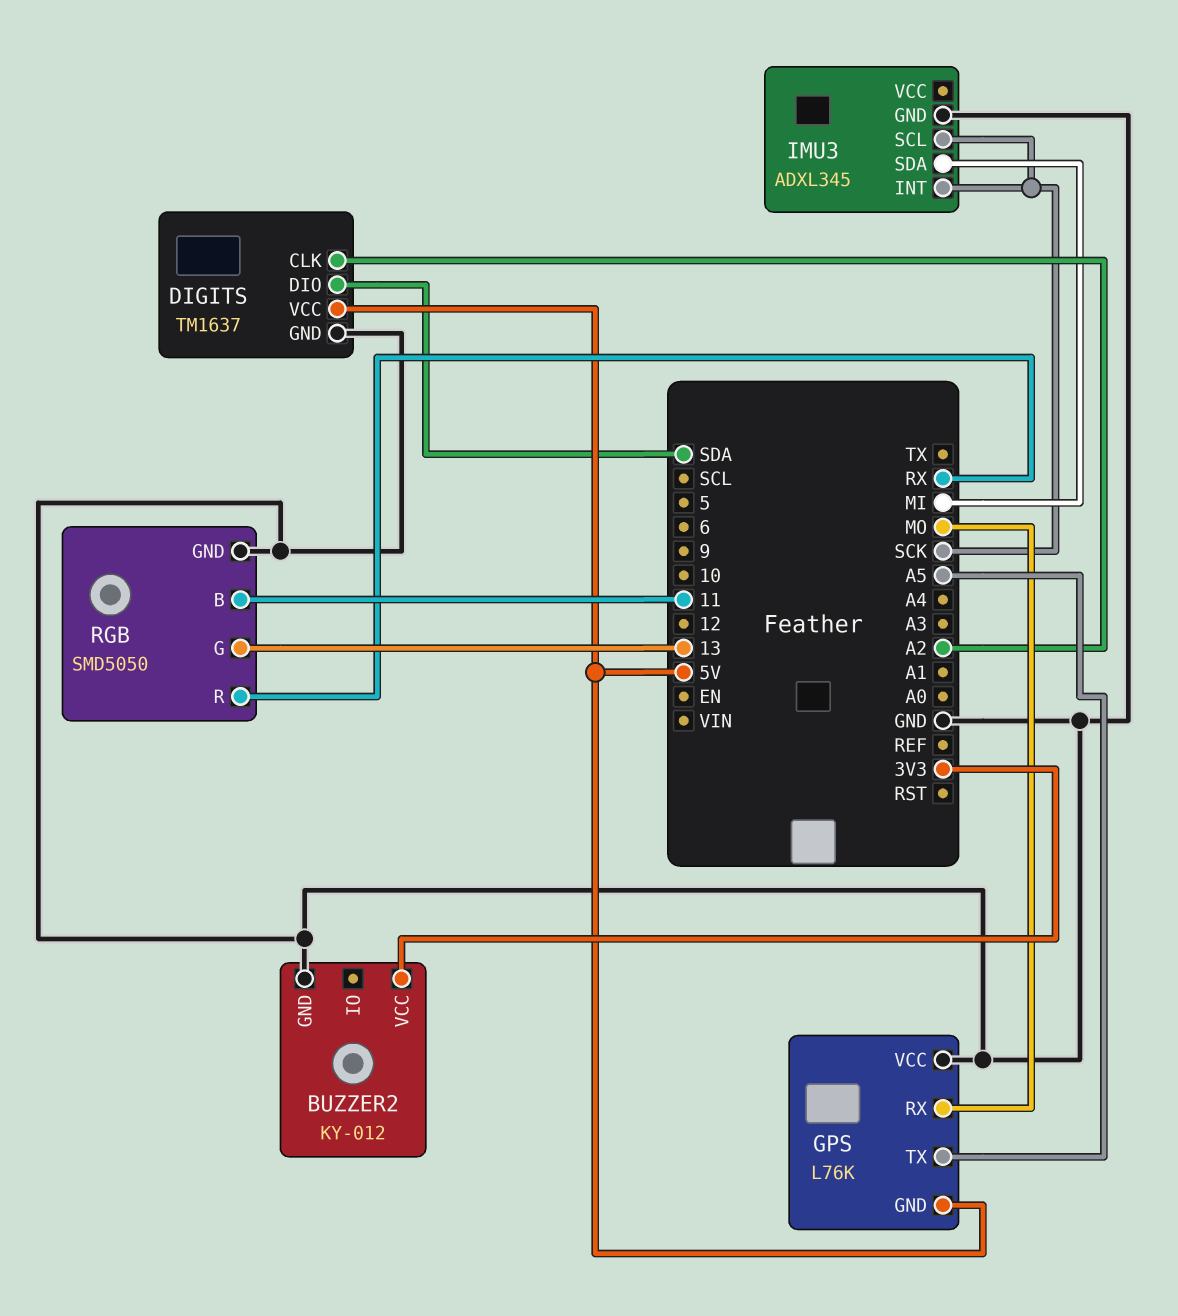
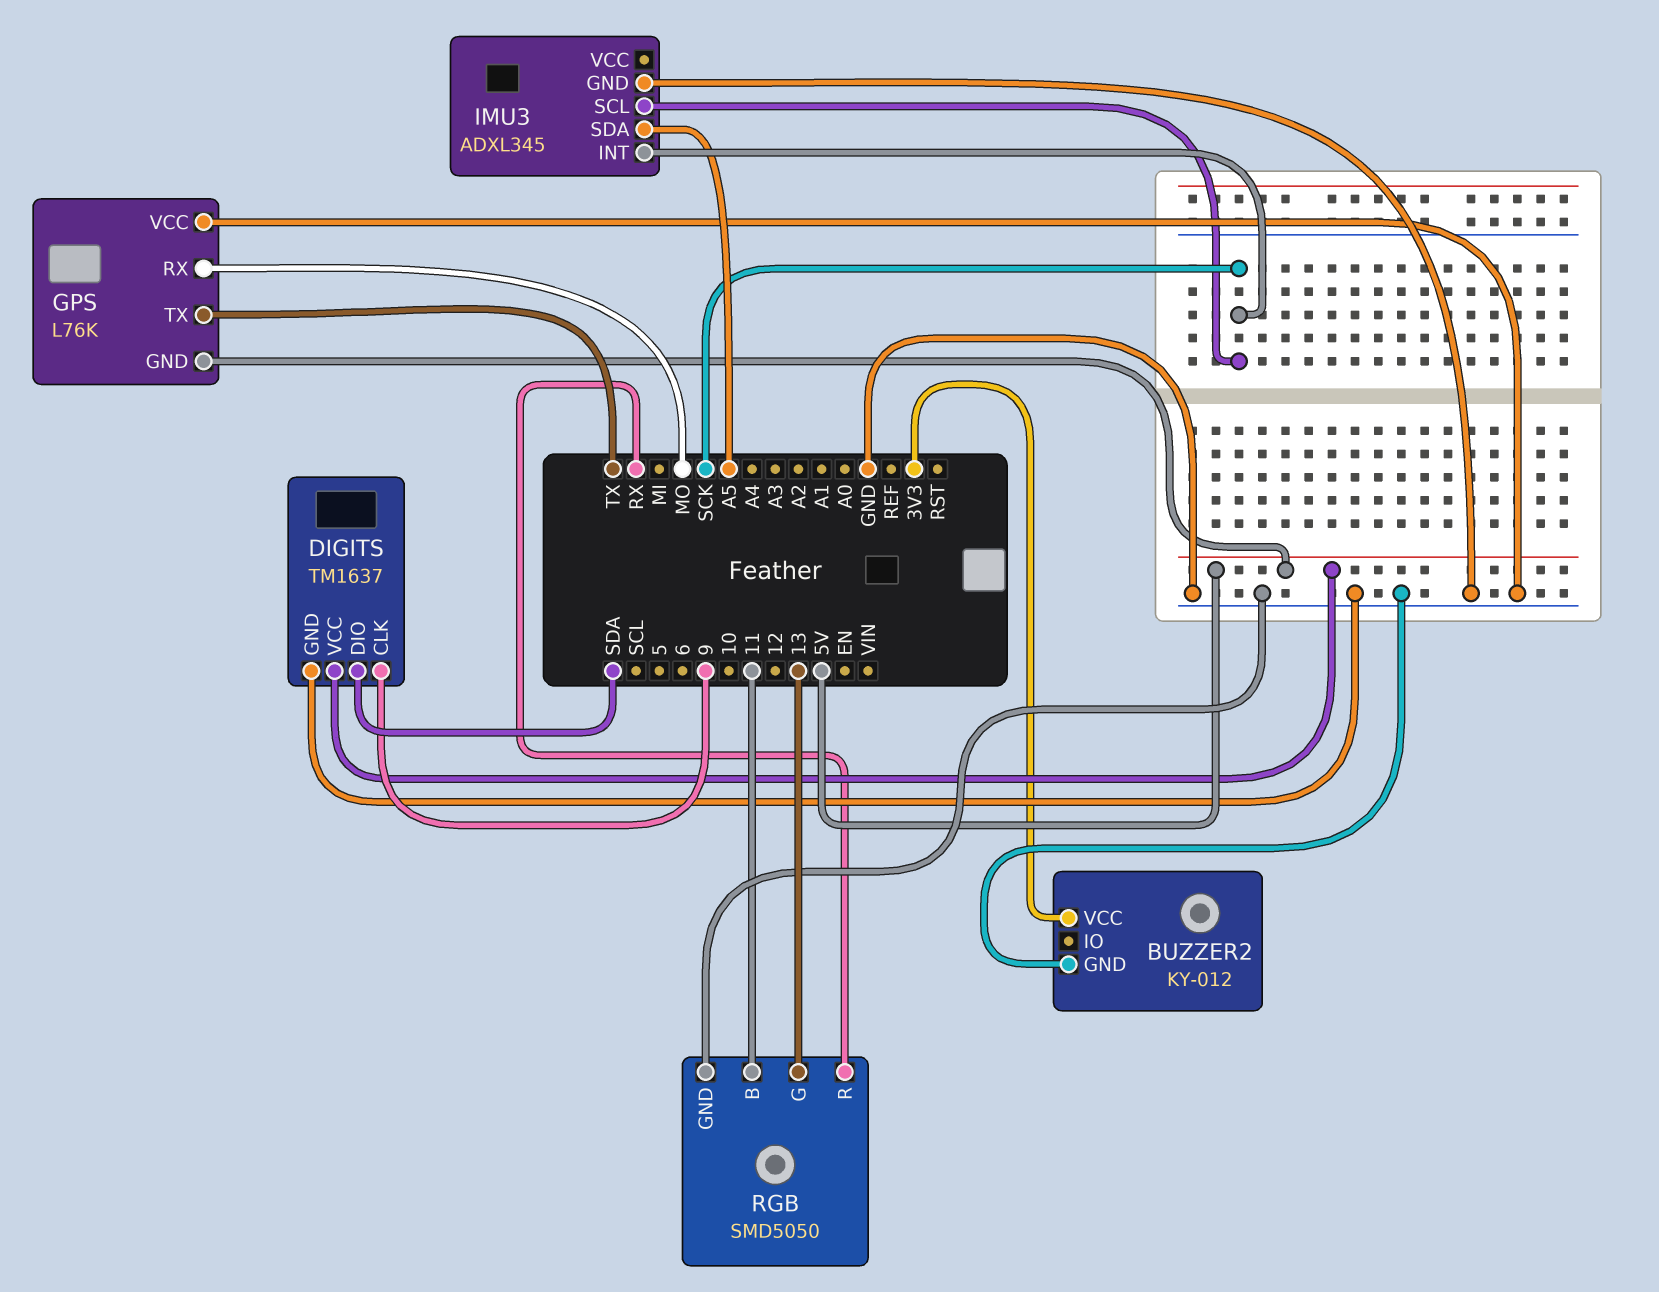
DIGITS pin CLK: A2 -> 9
GPS pin TX: A5 -> TX
IMU3 pin SDA: MI -> A5

